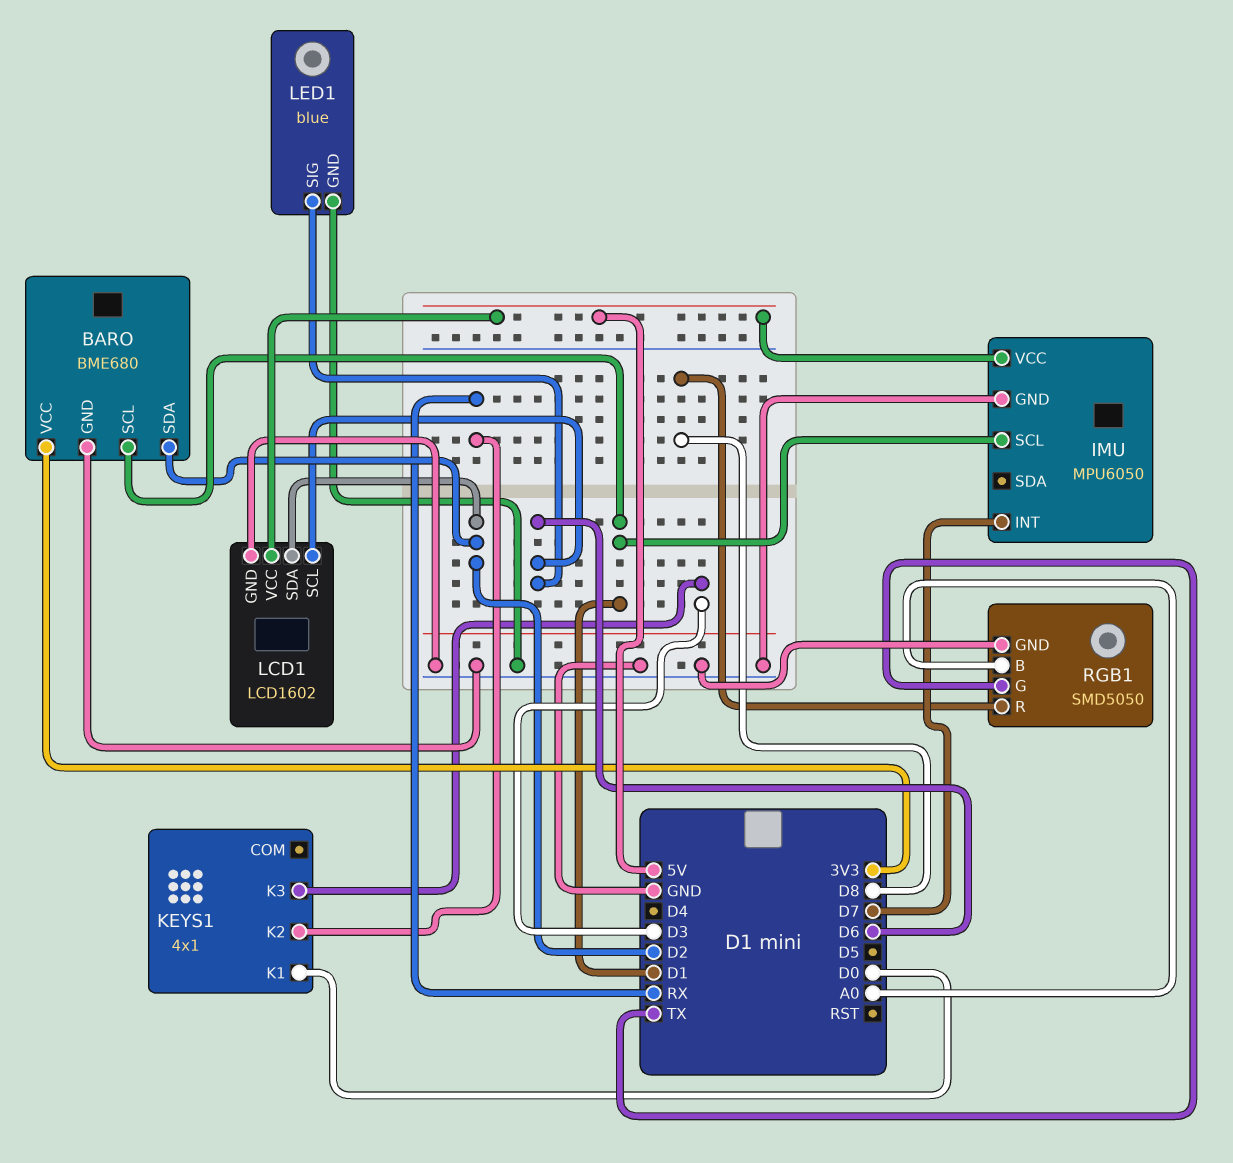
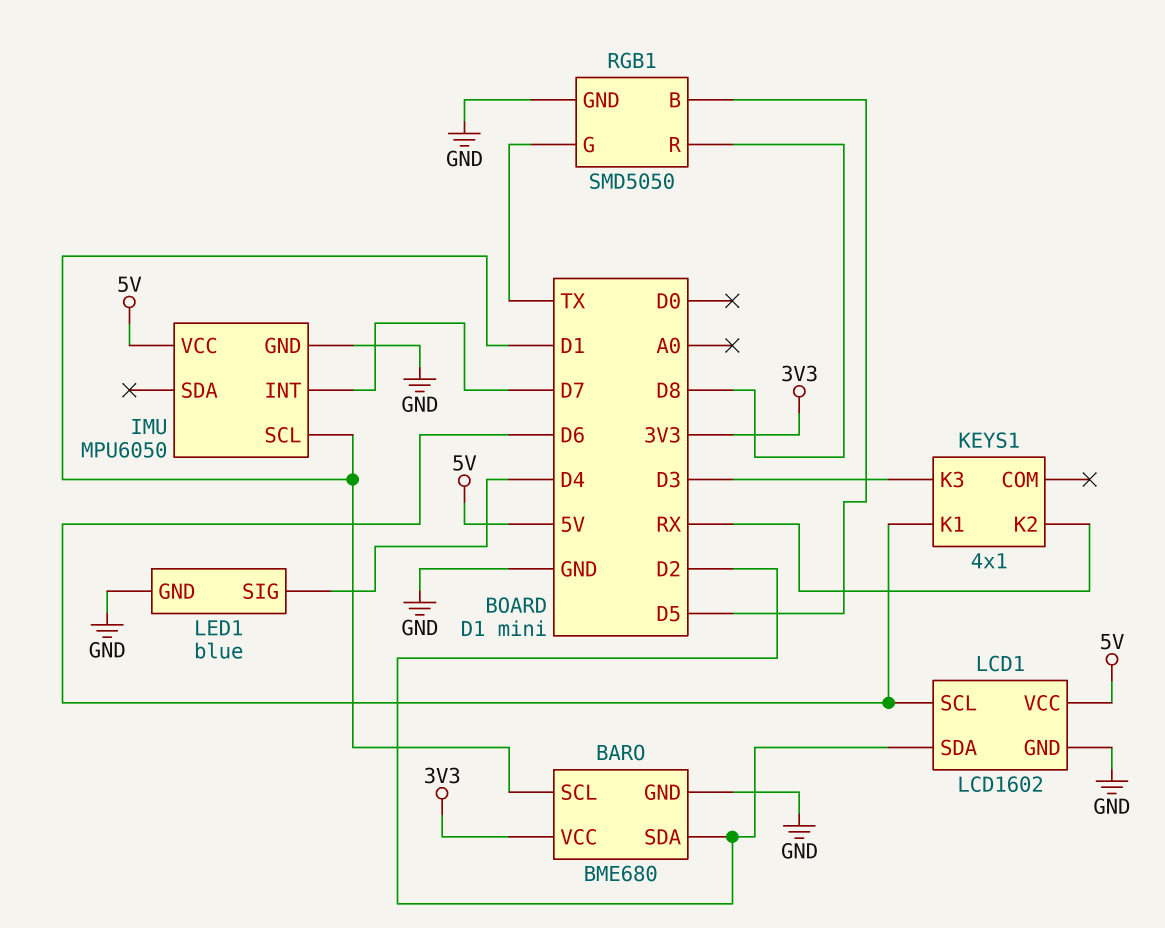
KEYS1 pin K1: D0 -> D6
LED1 pin SIG: D6 -> D4
RGB1 pin B: A0 -> D5

